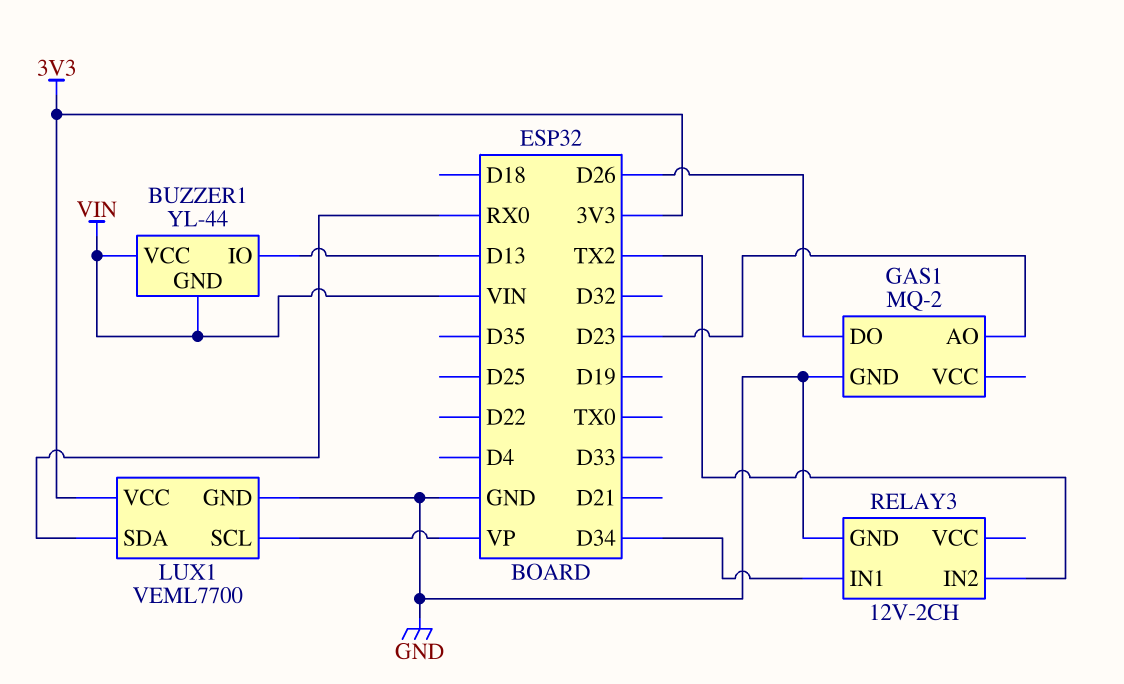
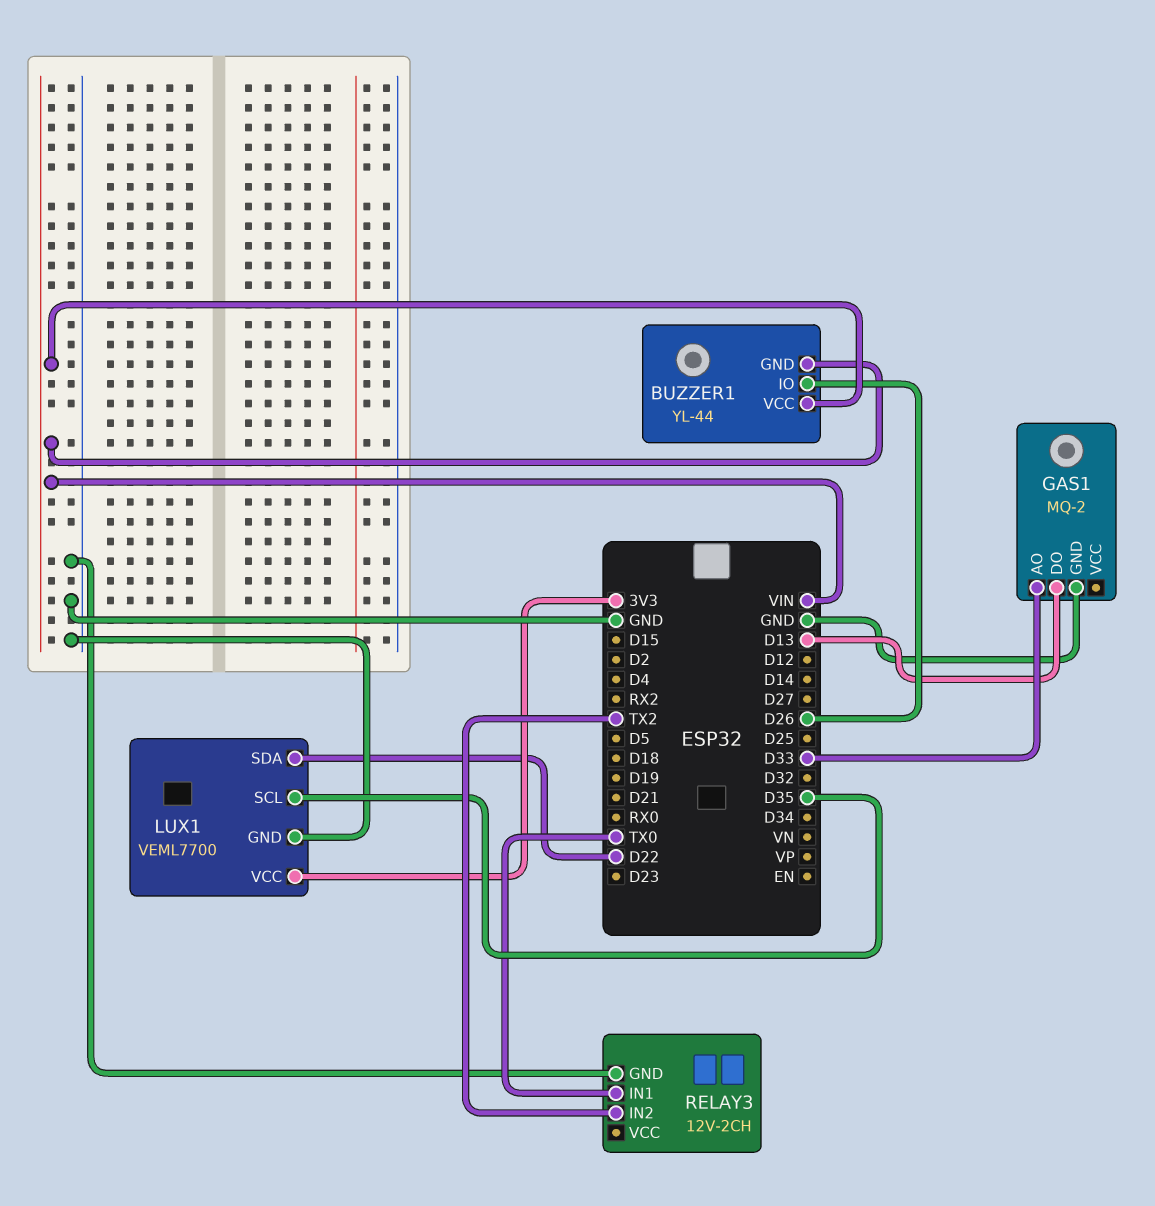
BUZZER1 pin IO: D13 -> D26
GAS1 pin AO: D23 -> D33
GAS1 pin DO: D26 -> D13
LUX1 pin SCL: VP -> D35
LUX1 pin SDA: RX0 -> D22
RELAY3 pin IN1: D34 -> TX0

